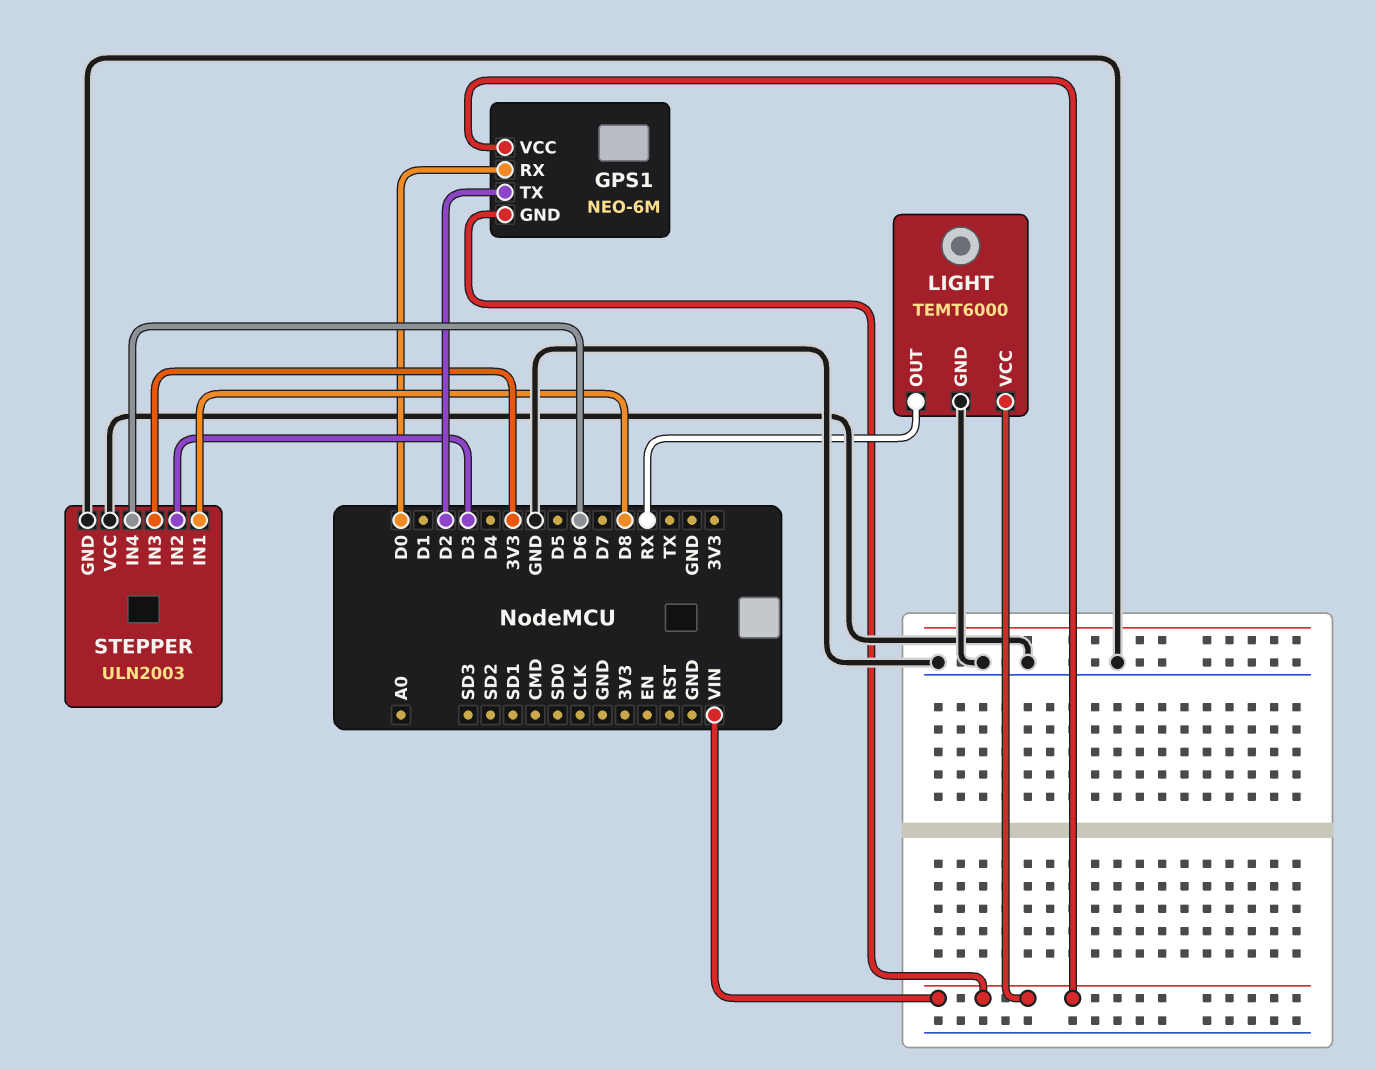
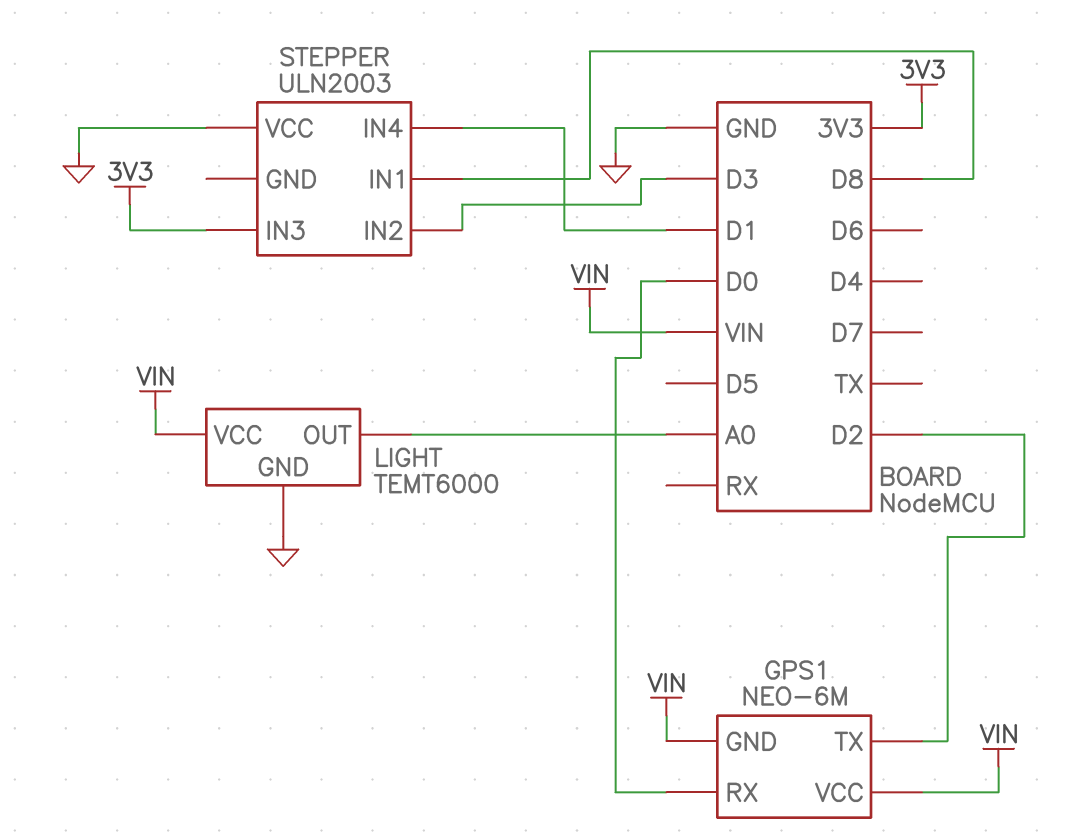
LIGHT pin OUT: RX -> A0
STEPPER pin GND: GND -> none
STEPPER pin IN4: D6 -> D1

